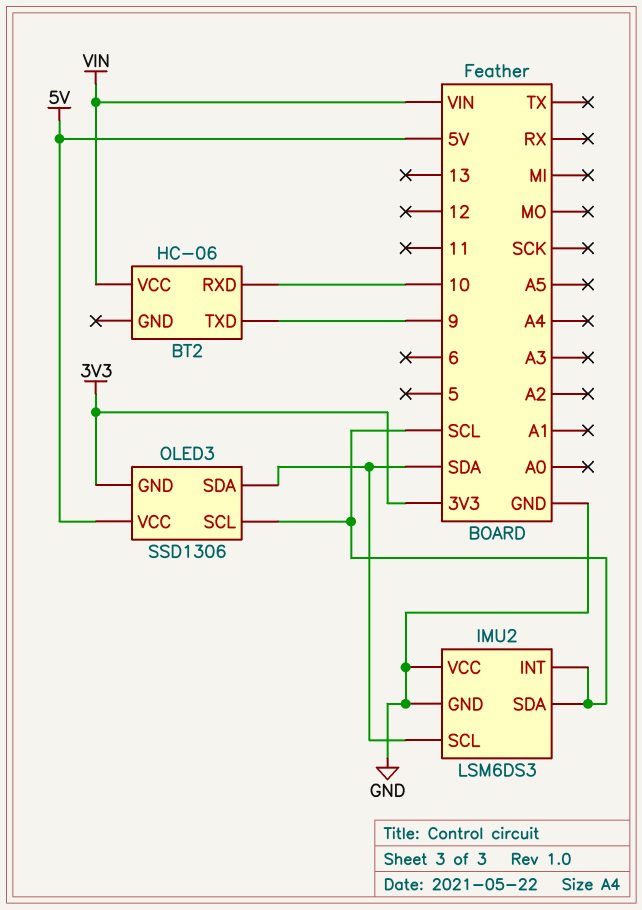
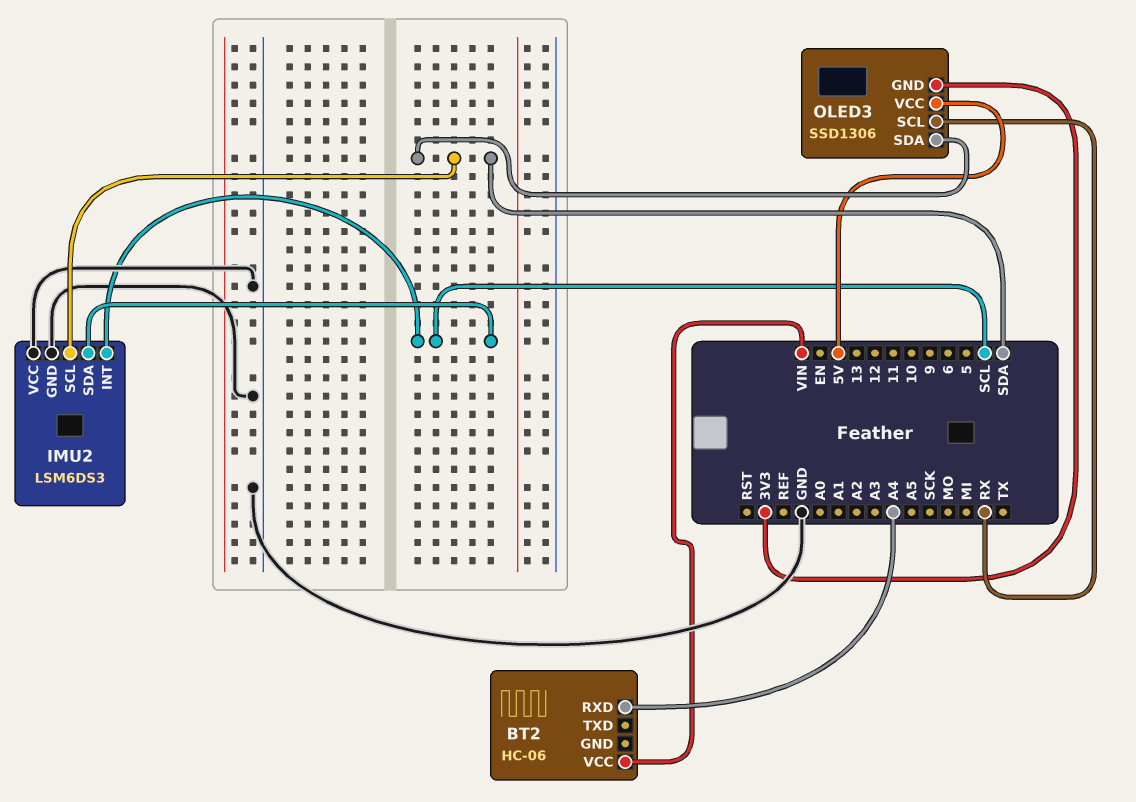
BT2 pin RXD: 10 -> A4
BT2 pin TXD: 9 -> none
OLED3 pin SCL: SCL -> RX

